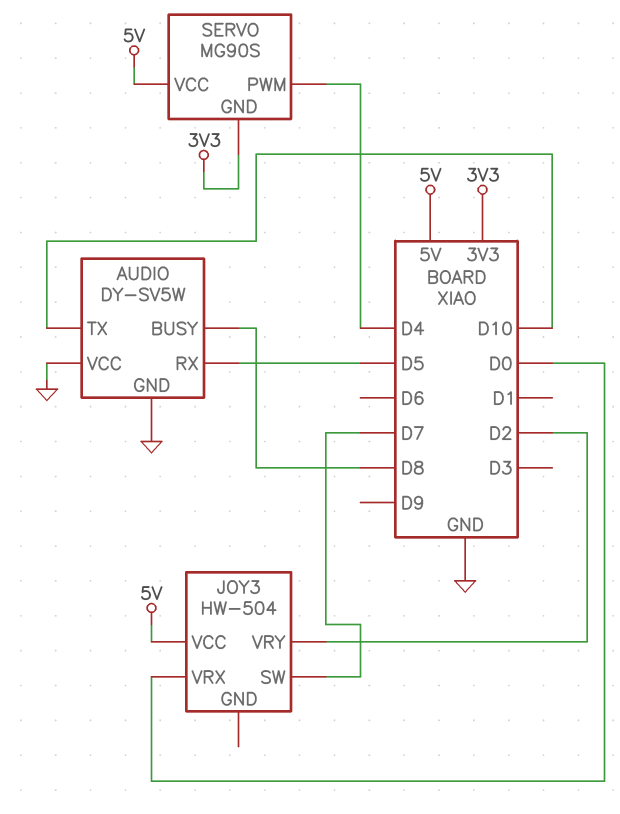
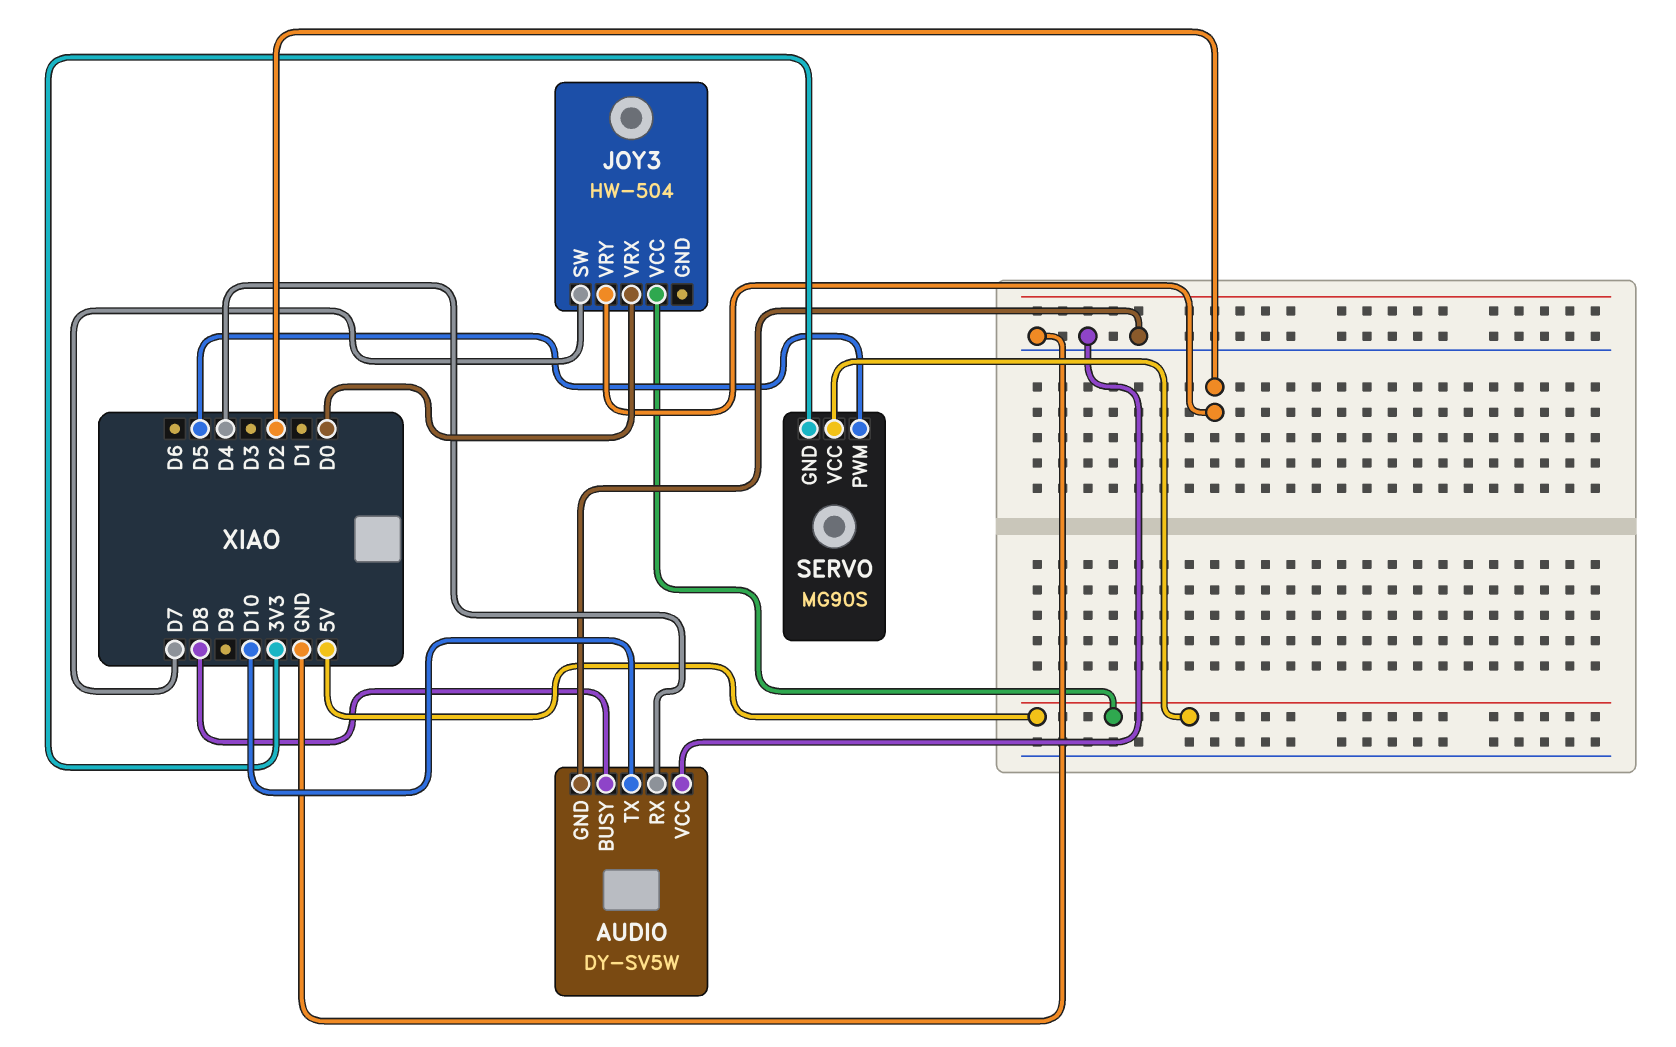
AUDIO pin RX: D5 -> D4
SERVO pin PWM: D4 -> D5

